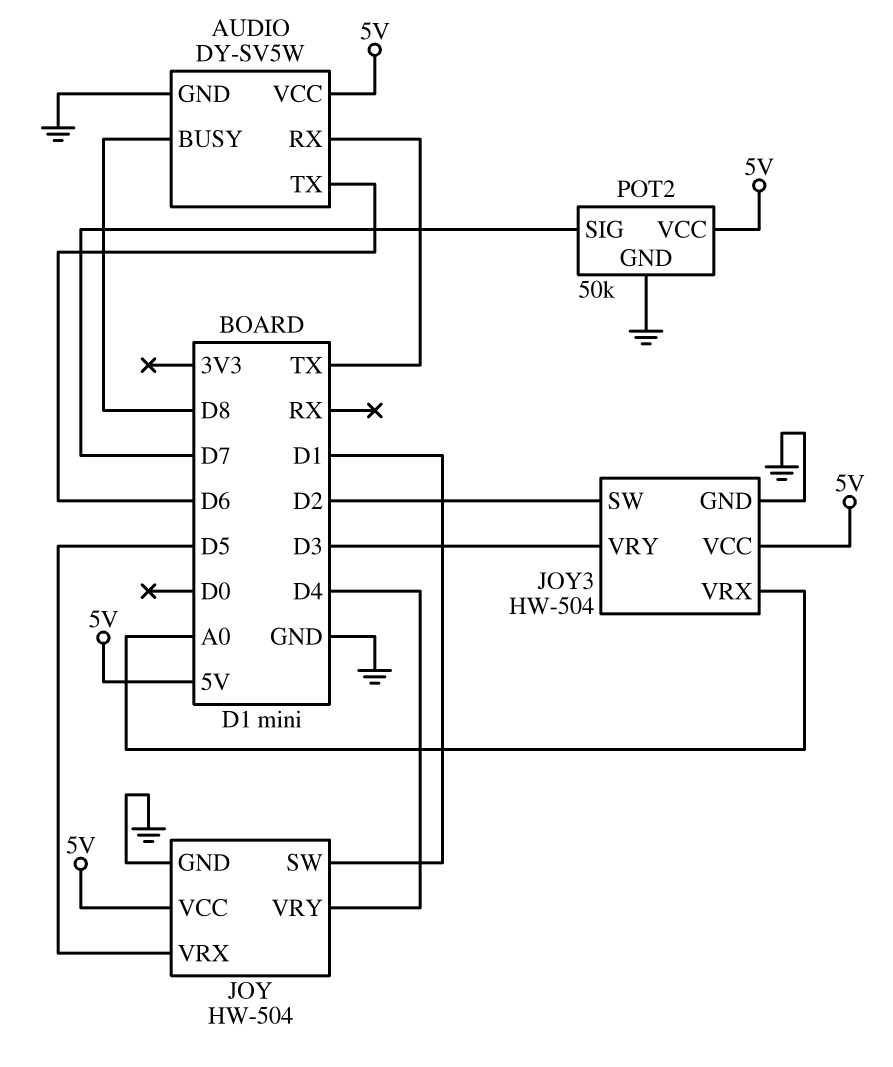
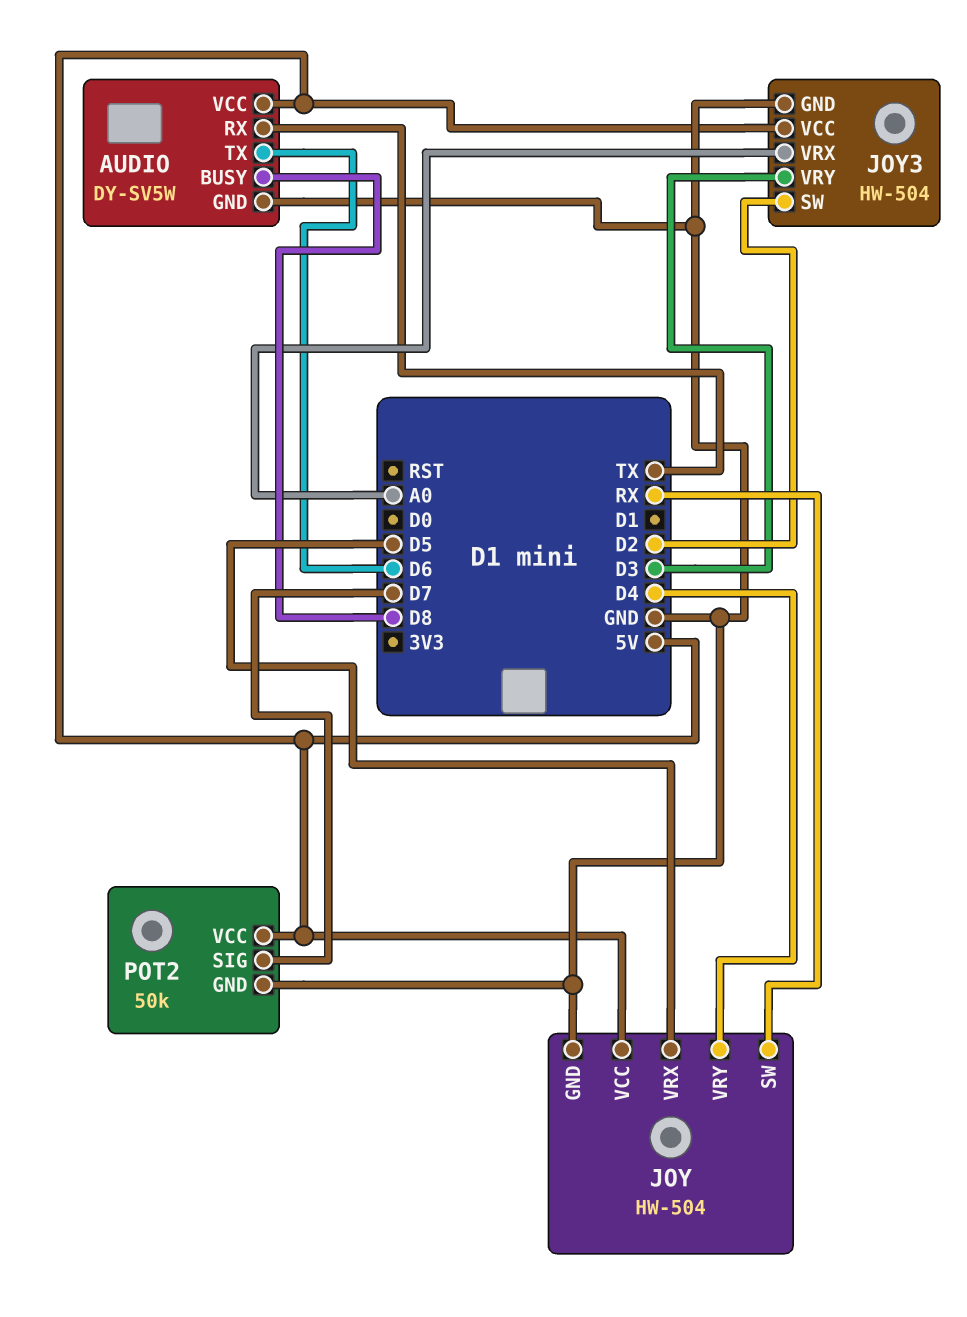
JOY pin SW: D1 -> RX

